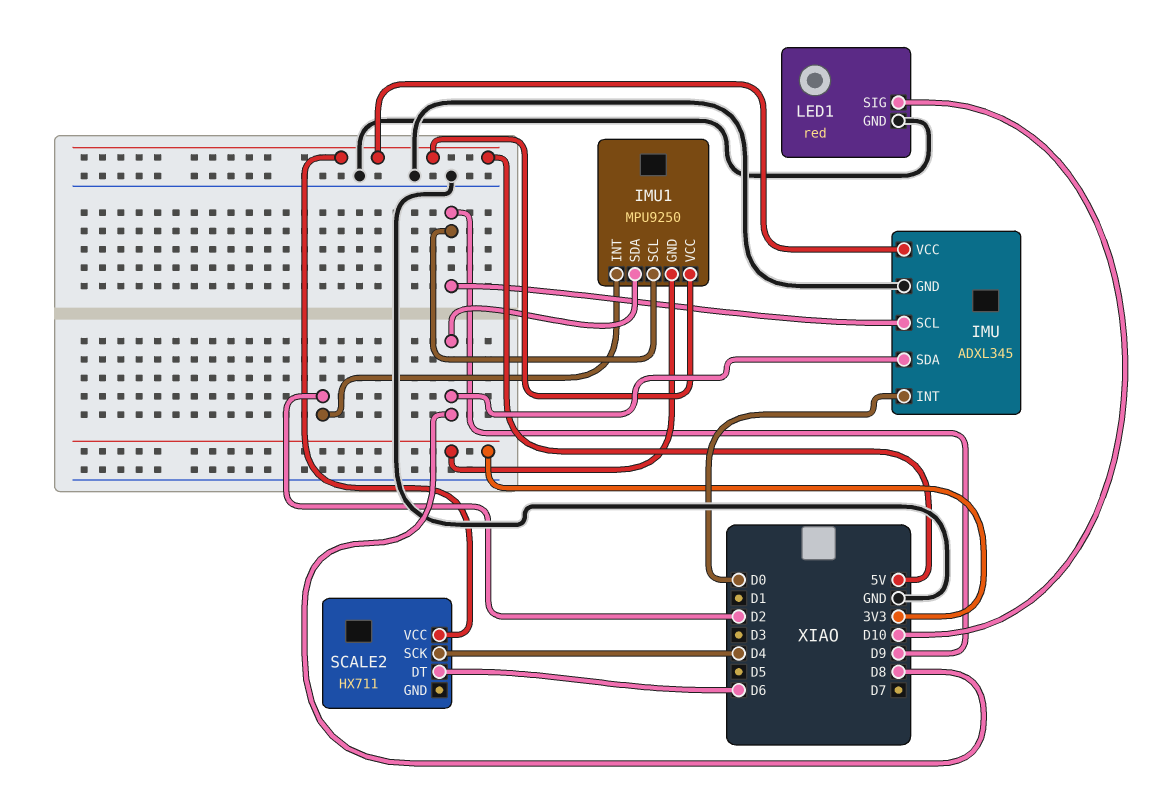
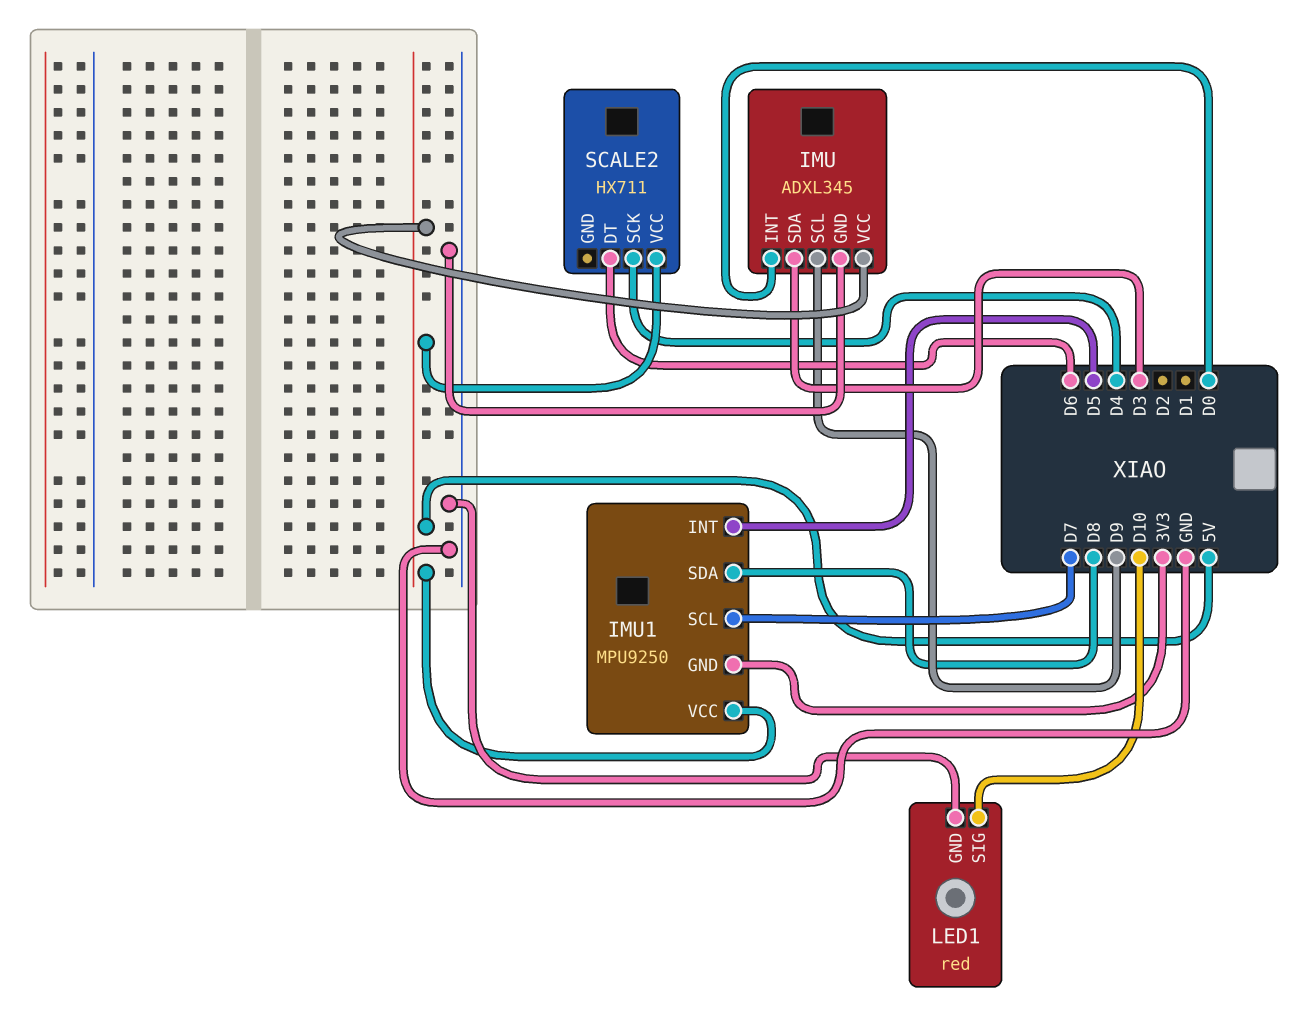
IMU pin SDA: D8 -> D3
IMU1 pin INT: D2 -> D5
IMU1 pin SCL: D9 -> D7

